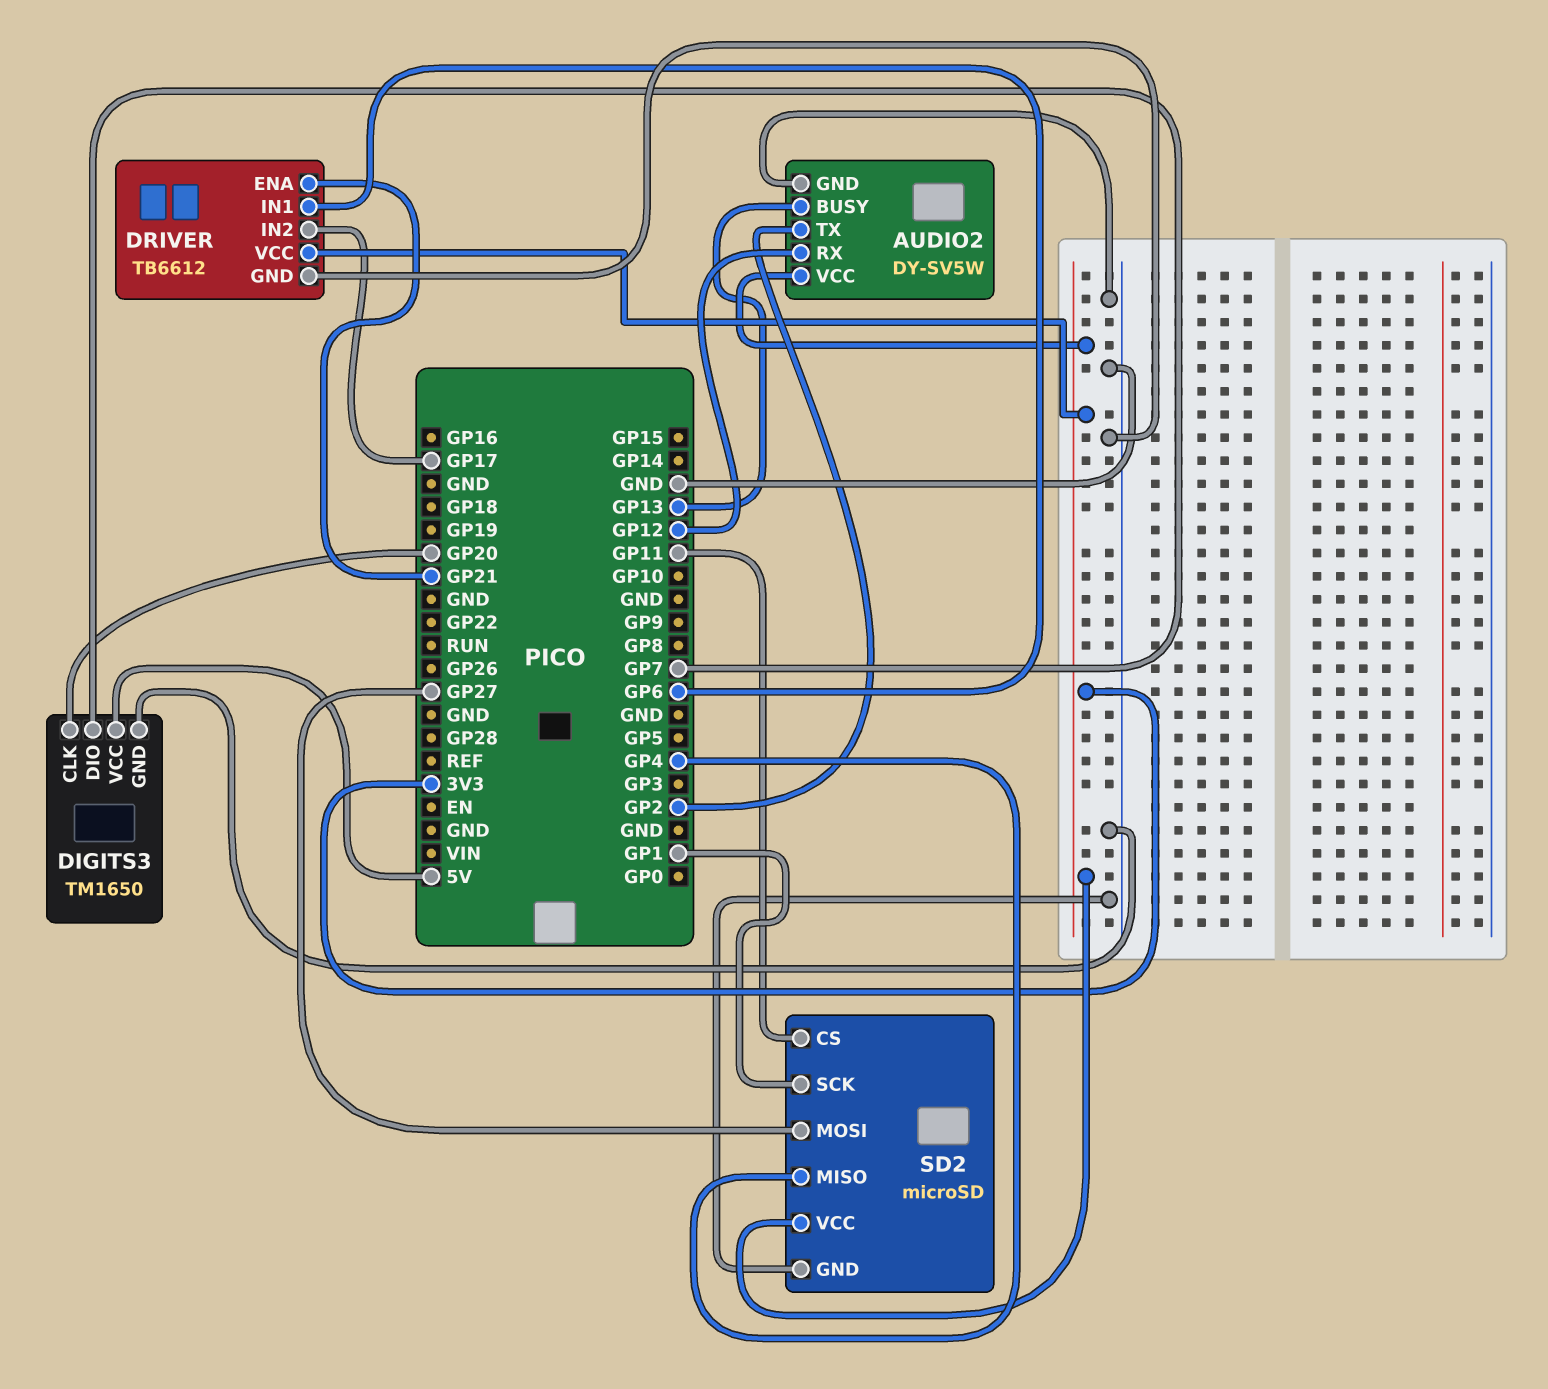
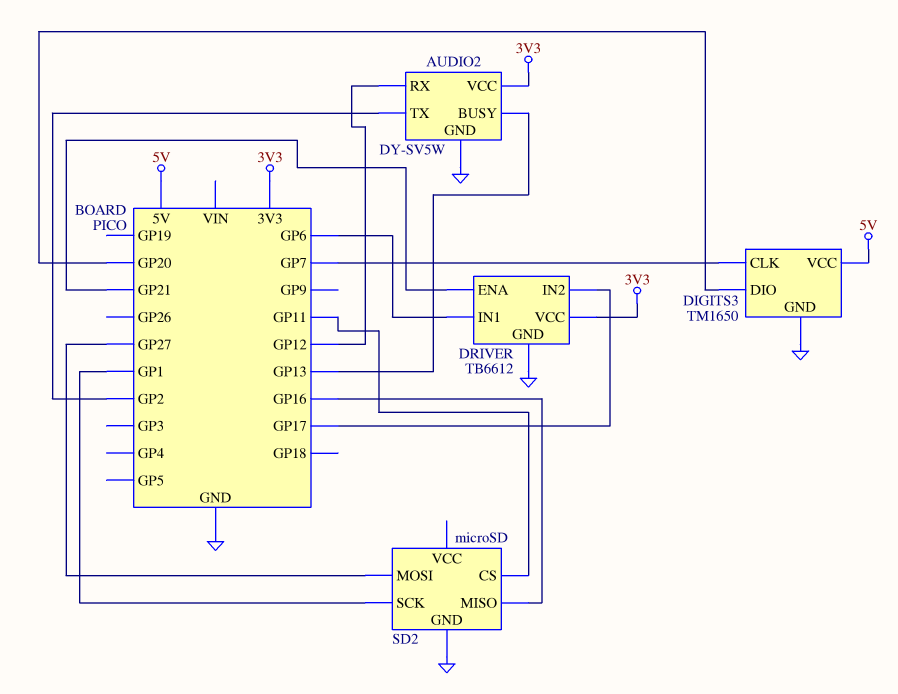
DIGITS3 pin CLK: GP20 -> GP7
DIGITS3 pin DIO: GP7 -> GP20
SD2 pin MISO: GP4 -> GP16
SD2 pin VCC: 3V3 -> none

